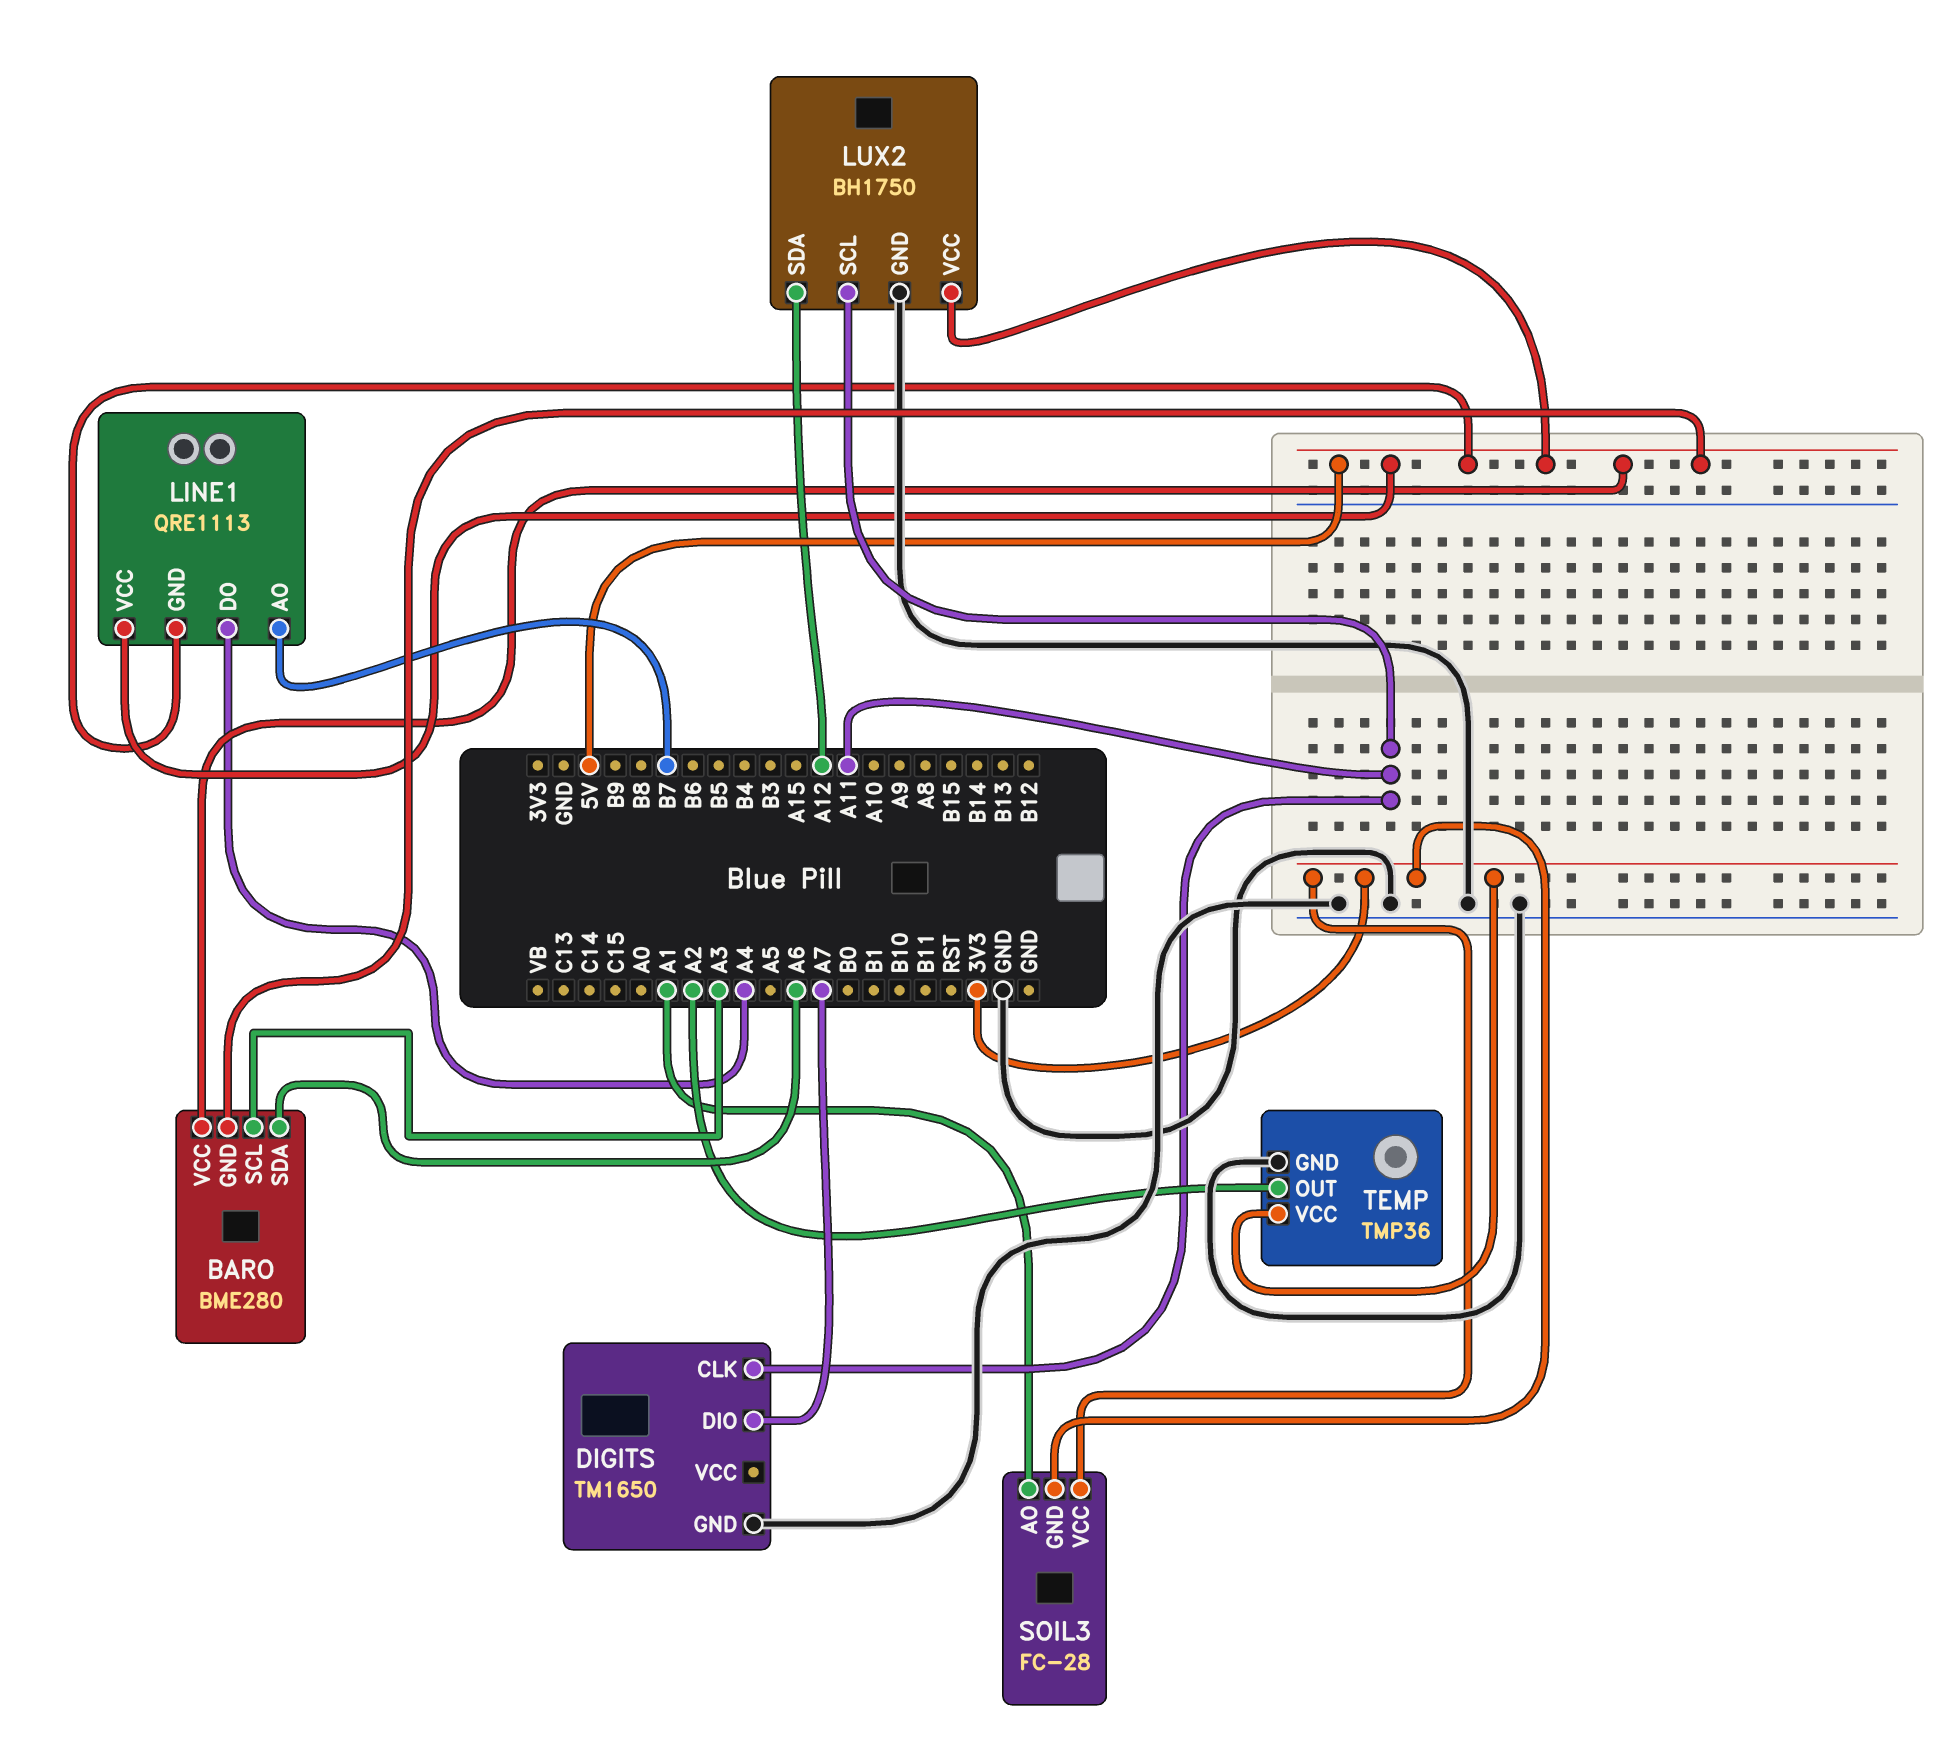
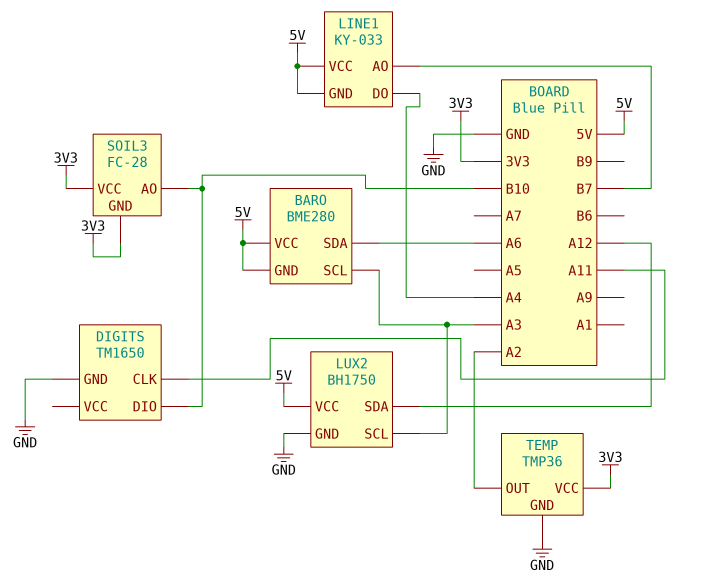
DIGITS pin DIO: A7 -> B10
LINE1: QRE1113 -> KY-033
LUX2 pin SCL: A11 -> A3
SOIL3 pin AO: A1 -> B10

